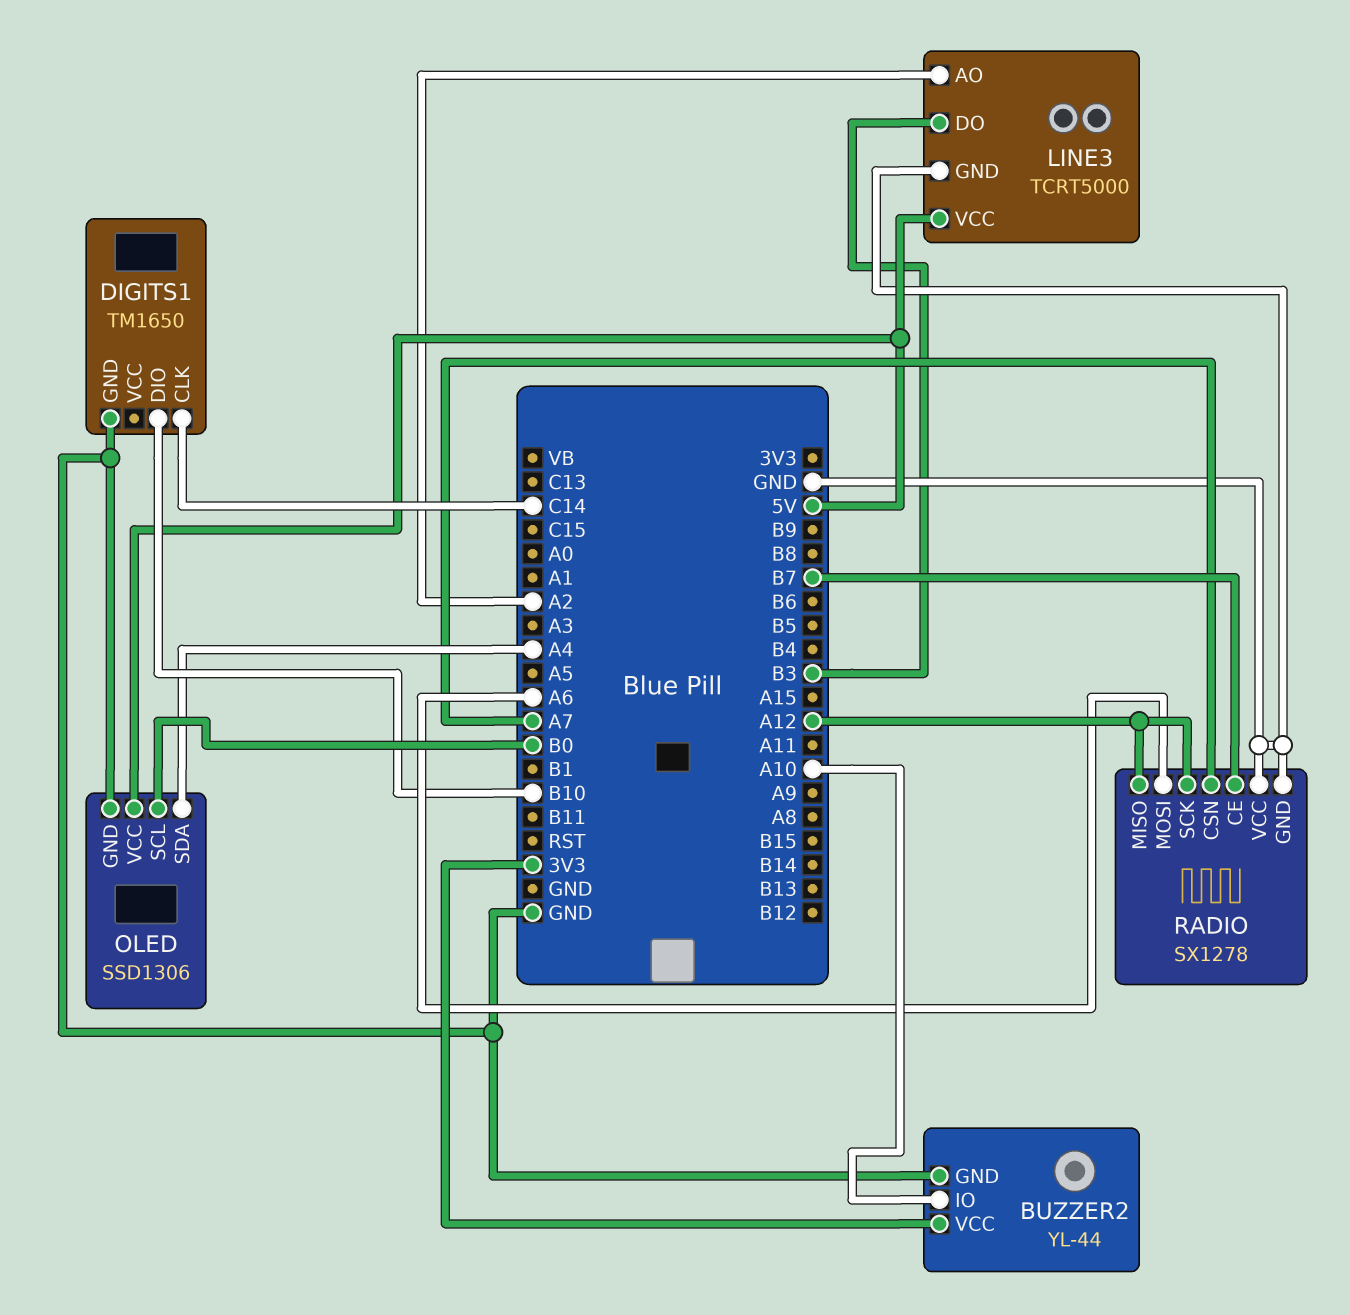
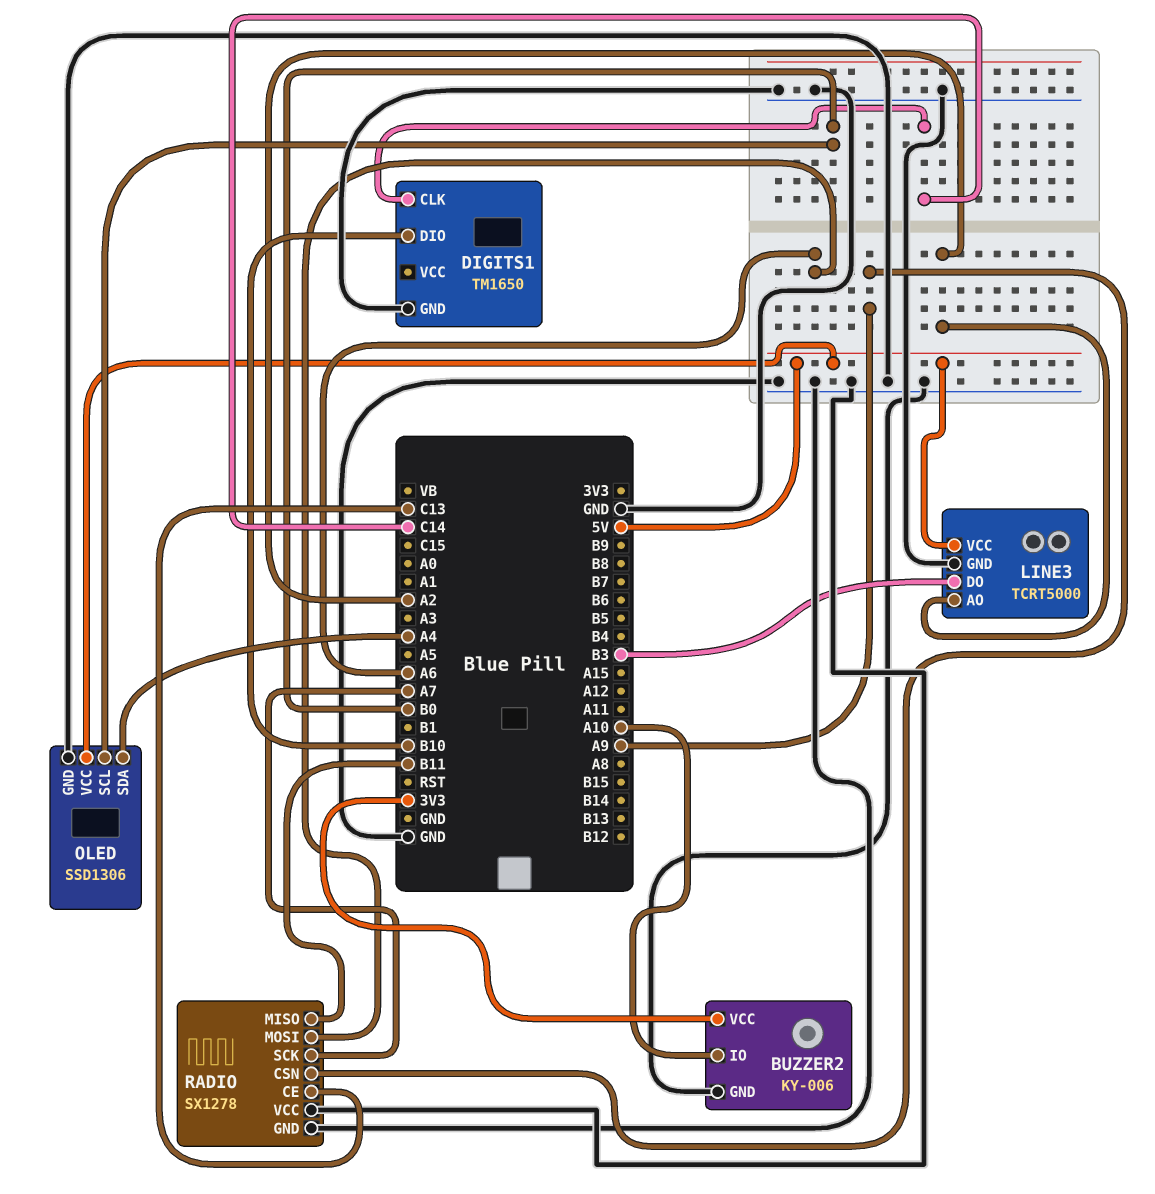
BUZZER2: YL-44 -> KY-006
RADIO pin CE: B7 -> C13
RADIO pin CSN: A7 -> A9
RADIO pin MISO: A12 -> B11
RADIO pin SCK: A12 -> A7

